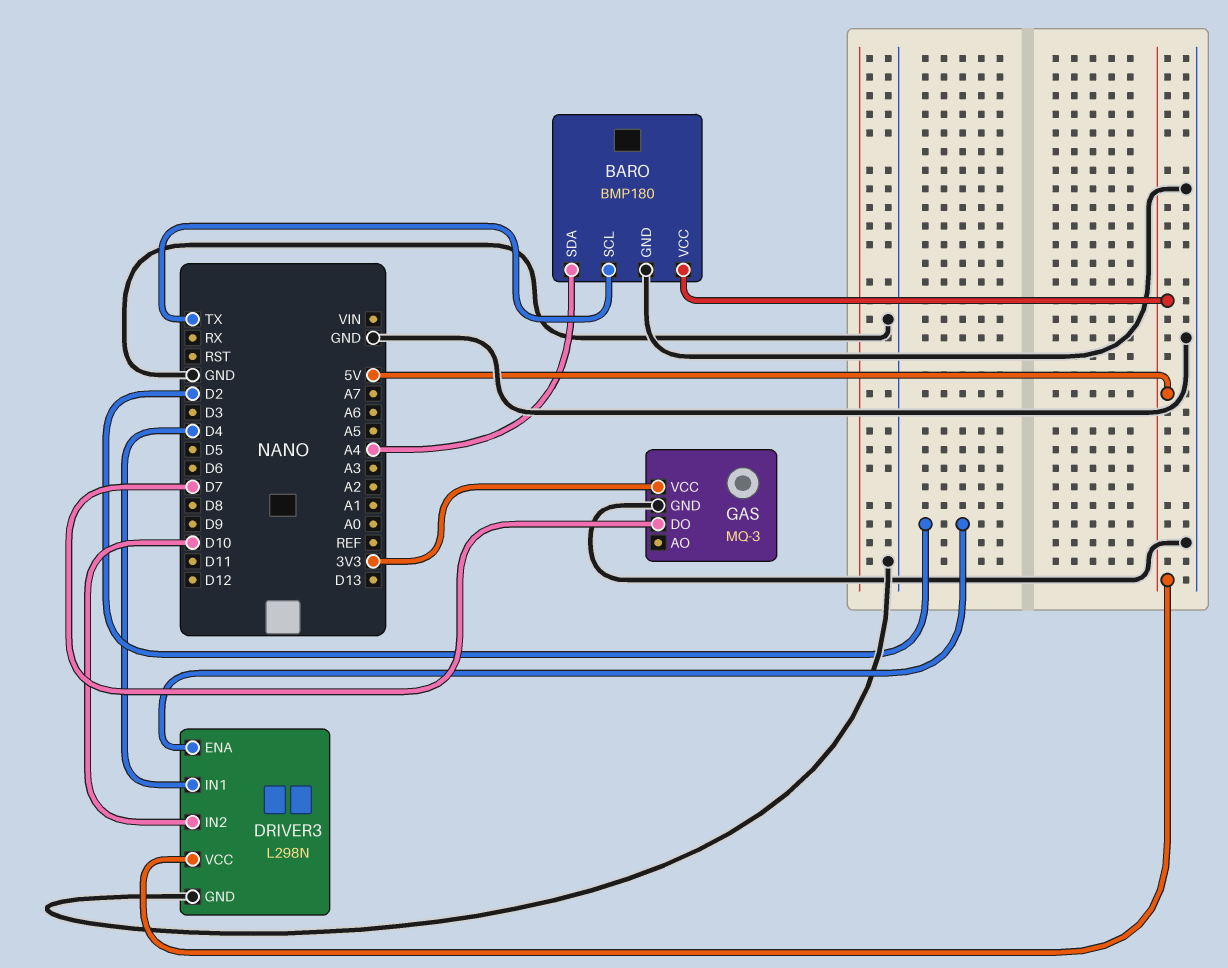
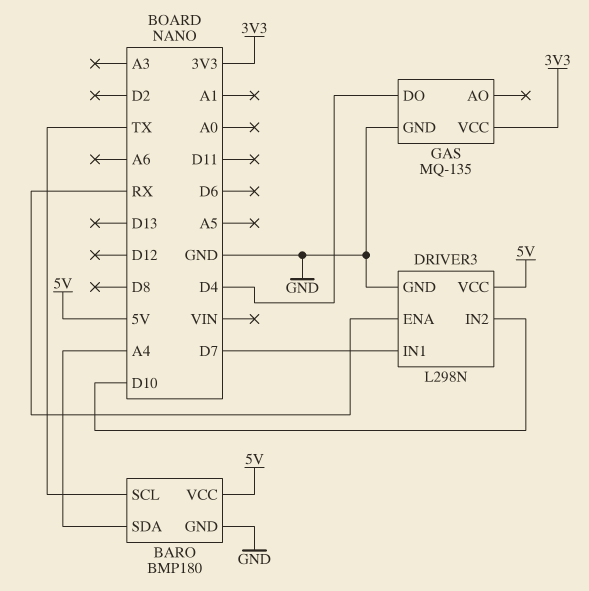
DRIVER3 pin ENA: D2 -> RX
DRIVER3 pin IN1: D4 -> D7
GAS: MQ-3 -> MQ-135
GAS pin DO: D7 -> D4

